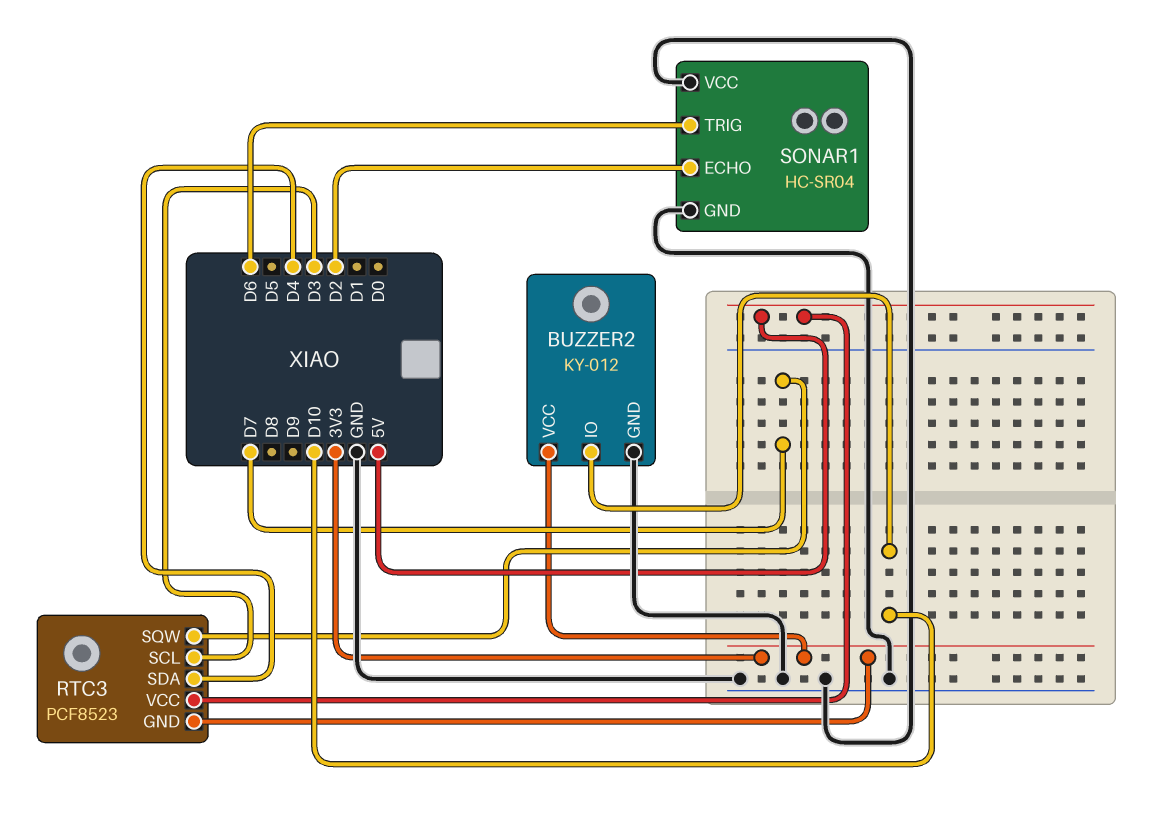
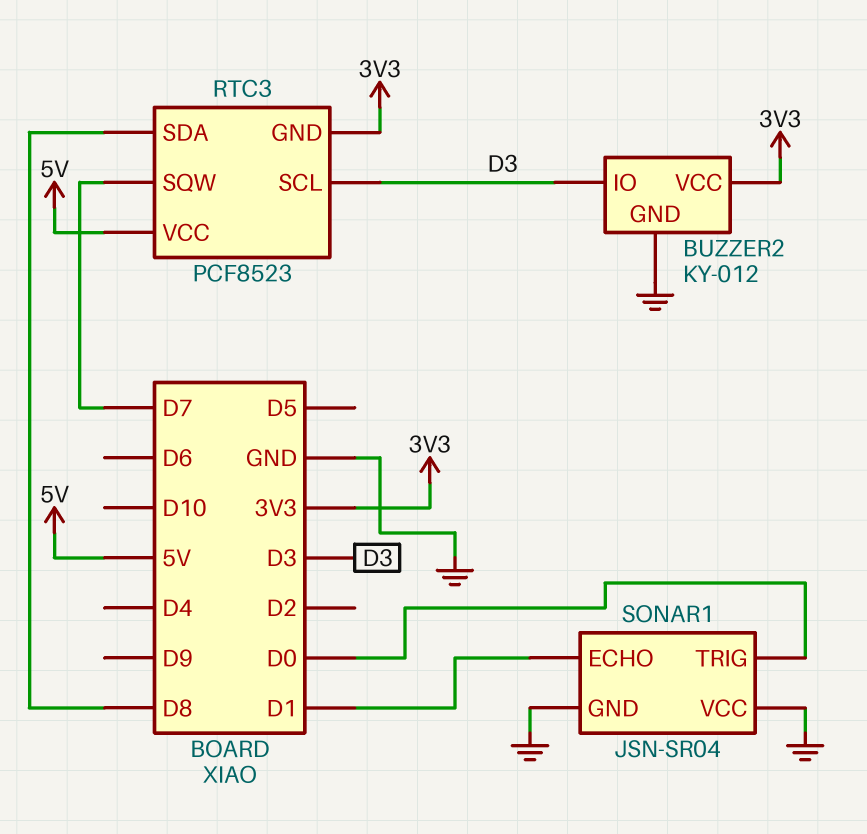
BUZZER2 pin IO: D10 -> D3
RTC3 pin SDA: D4 -> D8
SONAR1: HC-SR04 -> JSN-SR04
SONAR1 pin ECHO: D2 -> D1
SONAR1 pin TRIG: D6 -> D0

